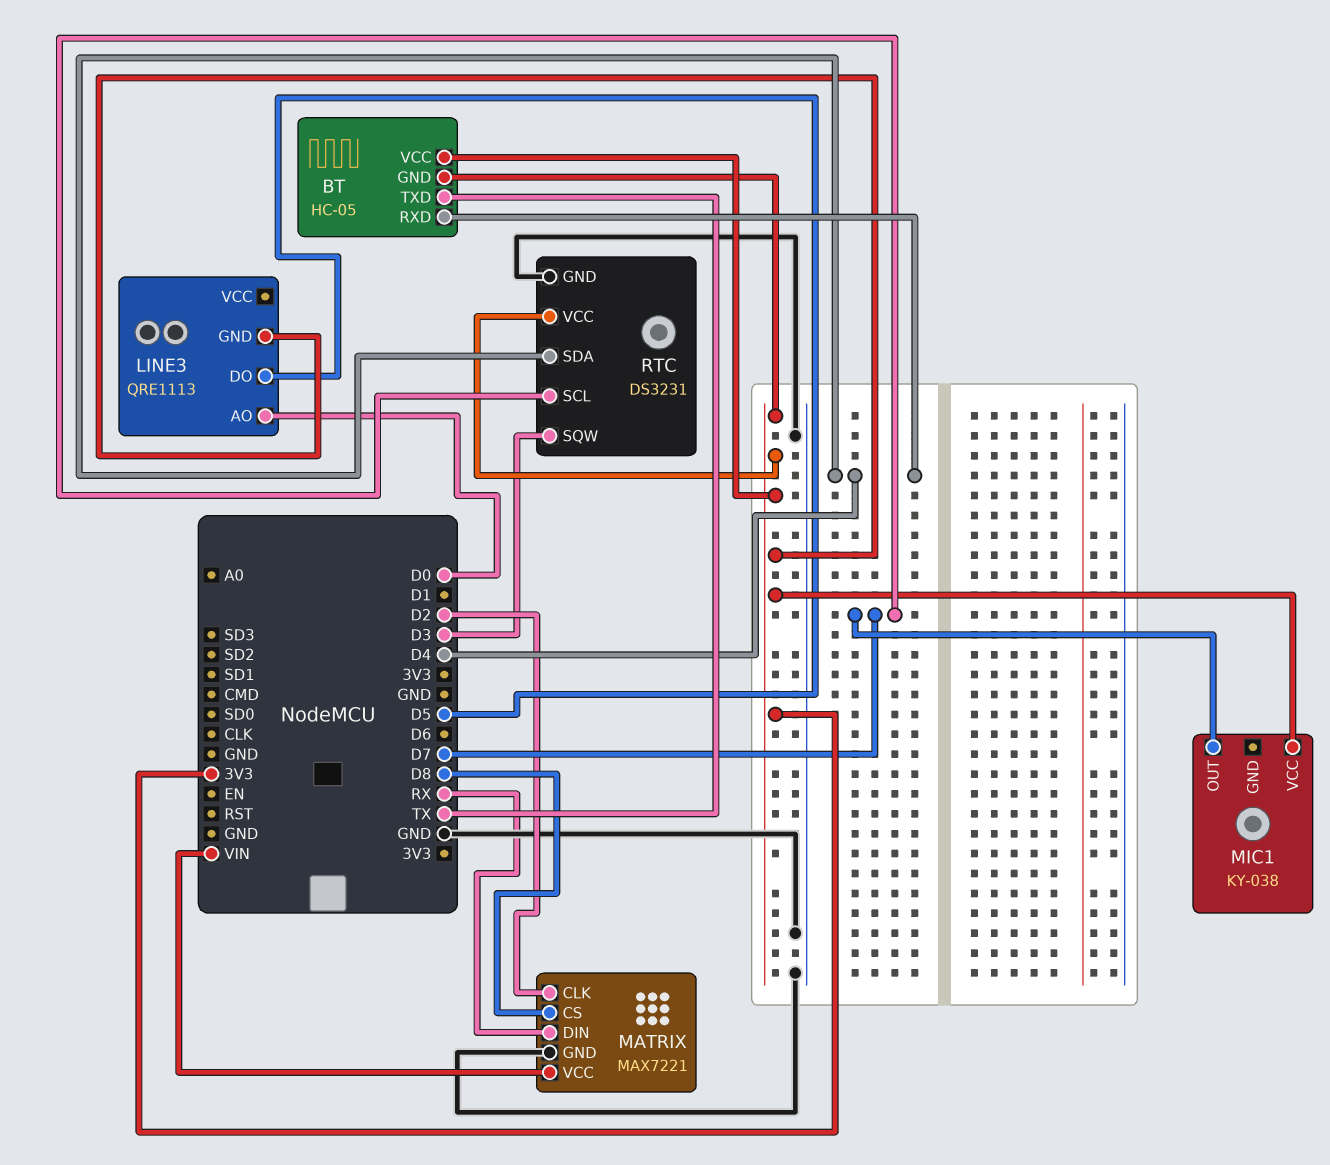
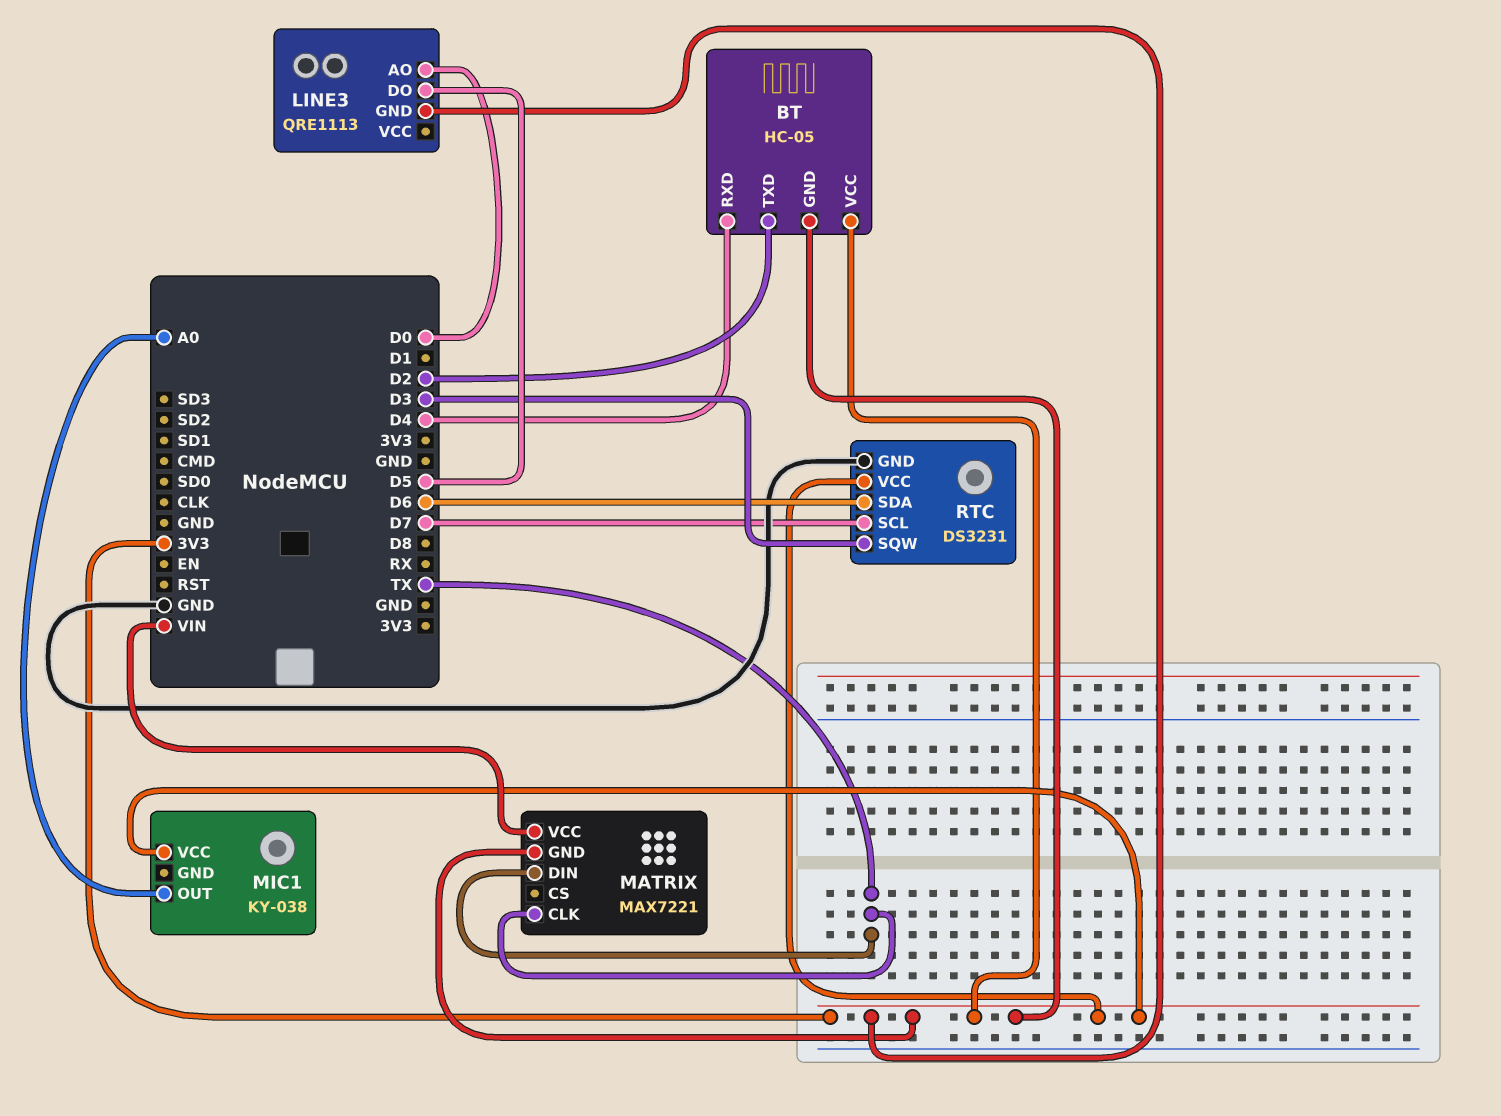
BT pin TXD: TX -> D2
MATRIX pin CLK: D2 -> TX
MATRIX pin CS: D8 -> none
MATRIX pin DIN: RX -> TX
MATRIX pin GND: GND -> 3V3
MIC1 pin OUT: D7 -> A0
RTC pin SDA: D4 -> D6

